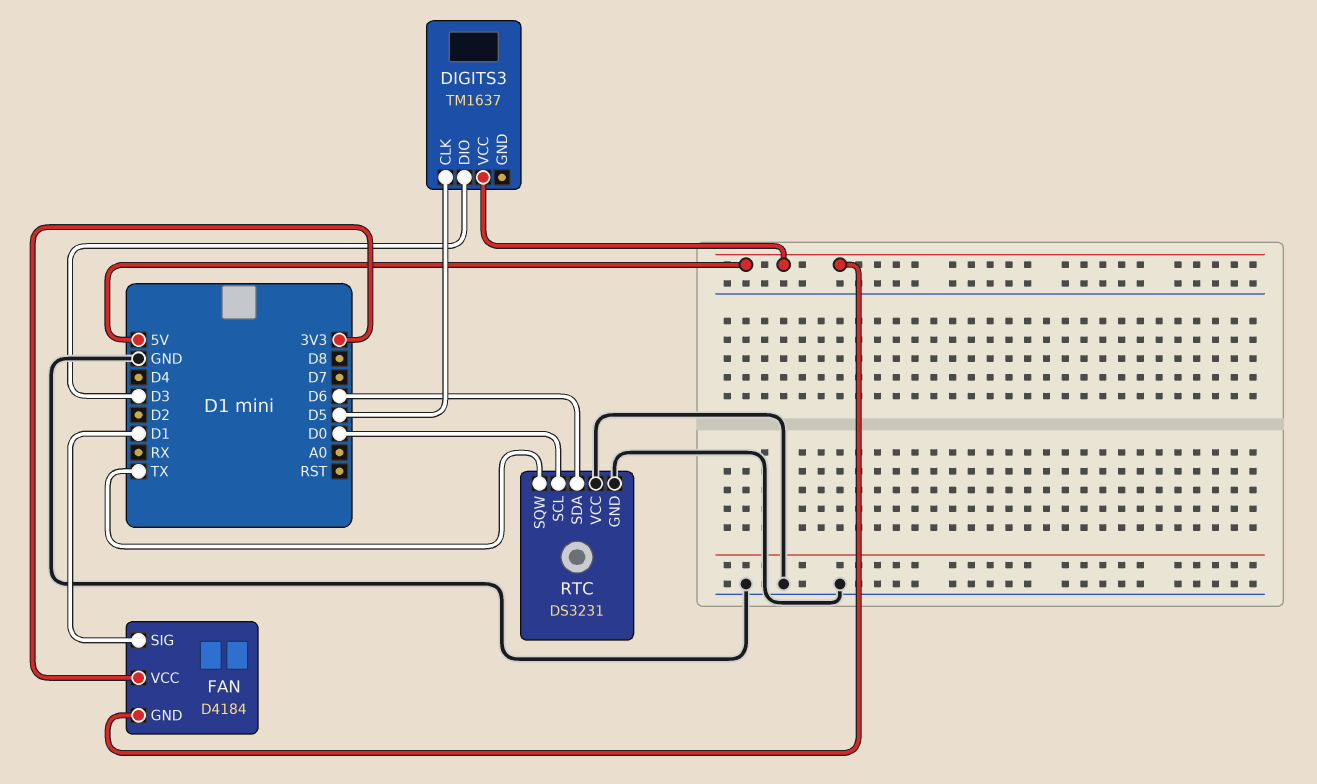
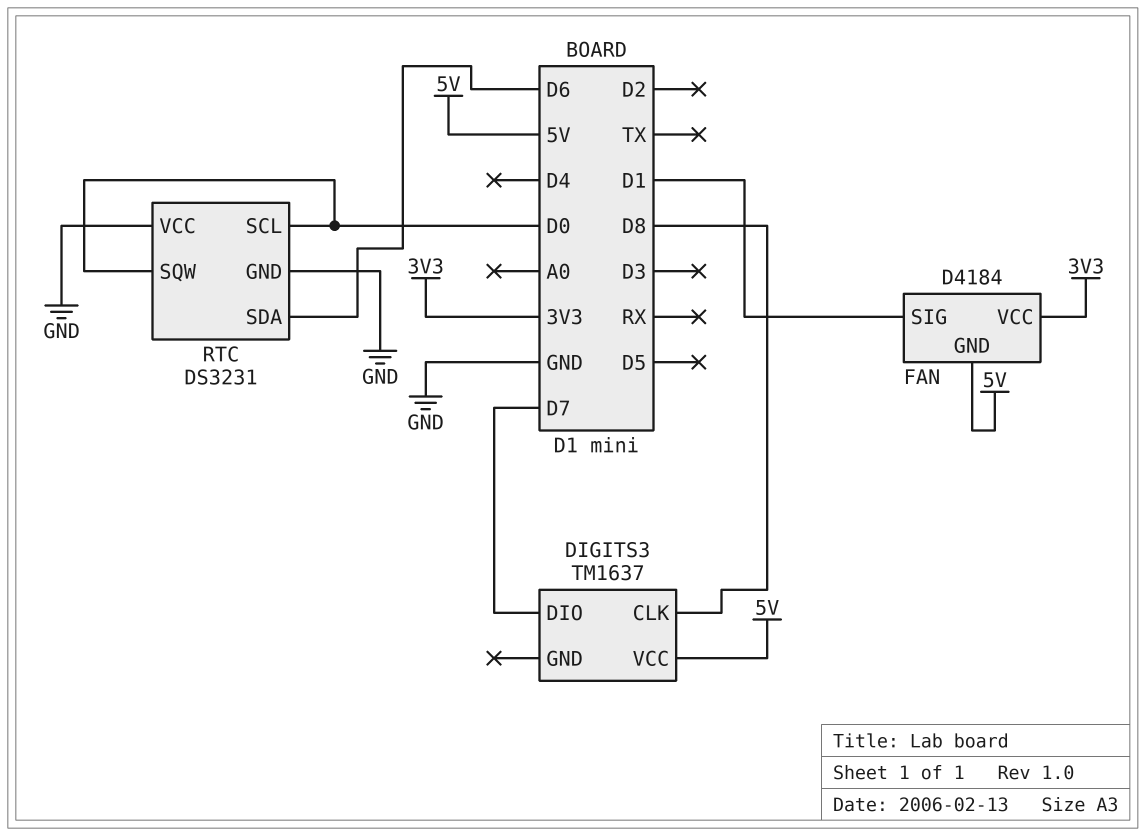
DIGITS3 pin CLK: D5 -> D8
DIGITS3 pin DIO: D3 -> D7
RTC pin SQW: TX -> D0

